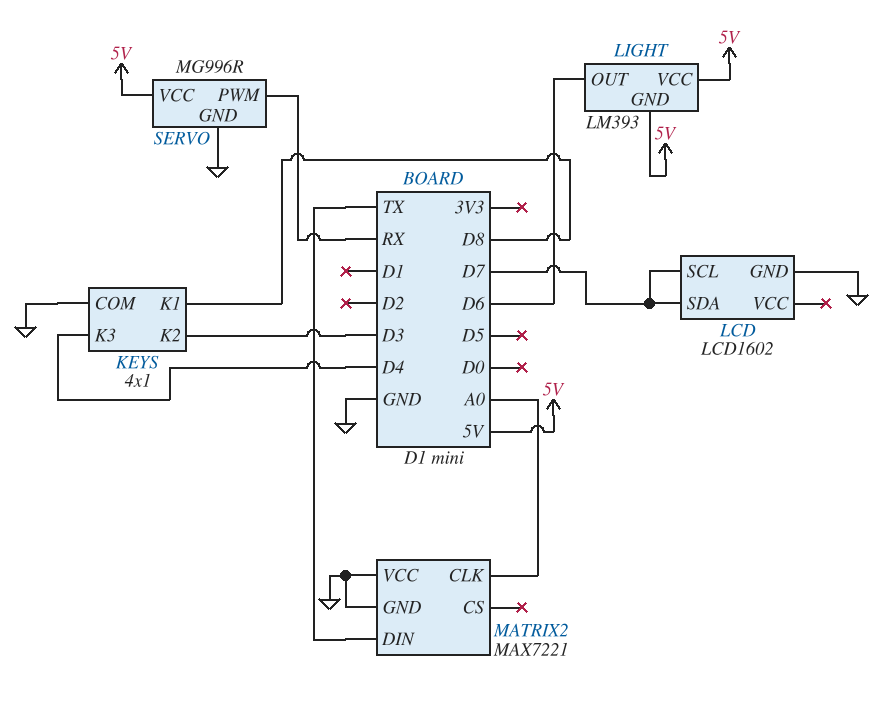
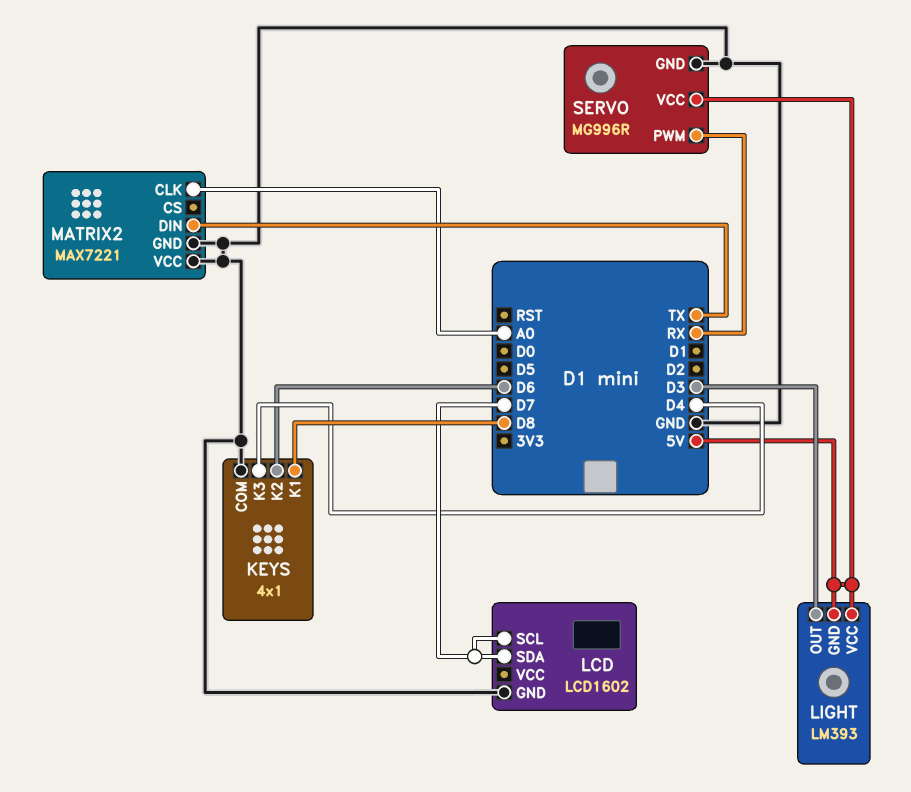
KEYS pin K2: D3 -> D6
LIGHT pin OUT: D6 -> D3

